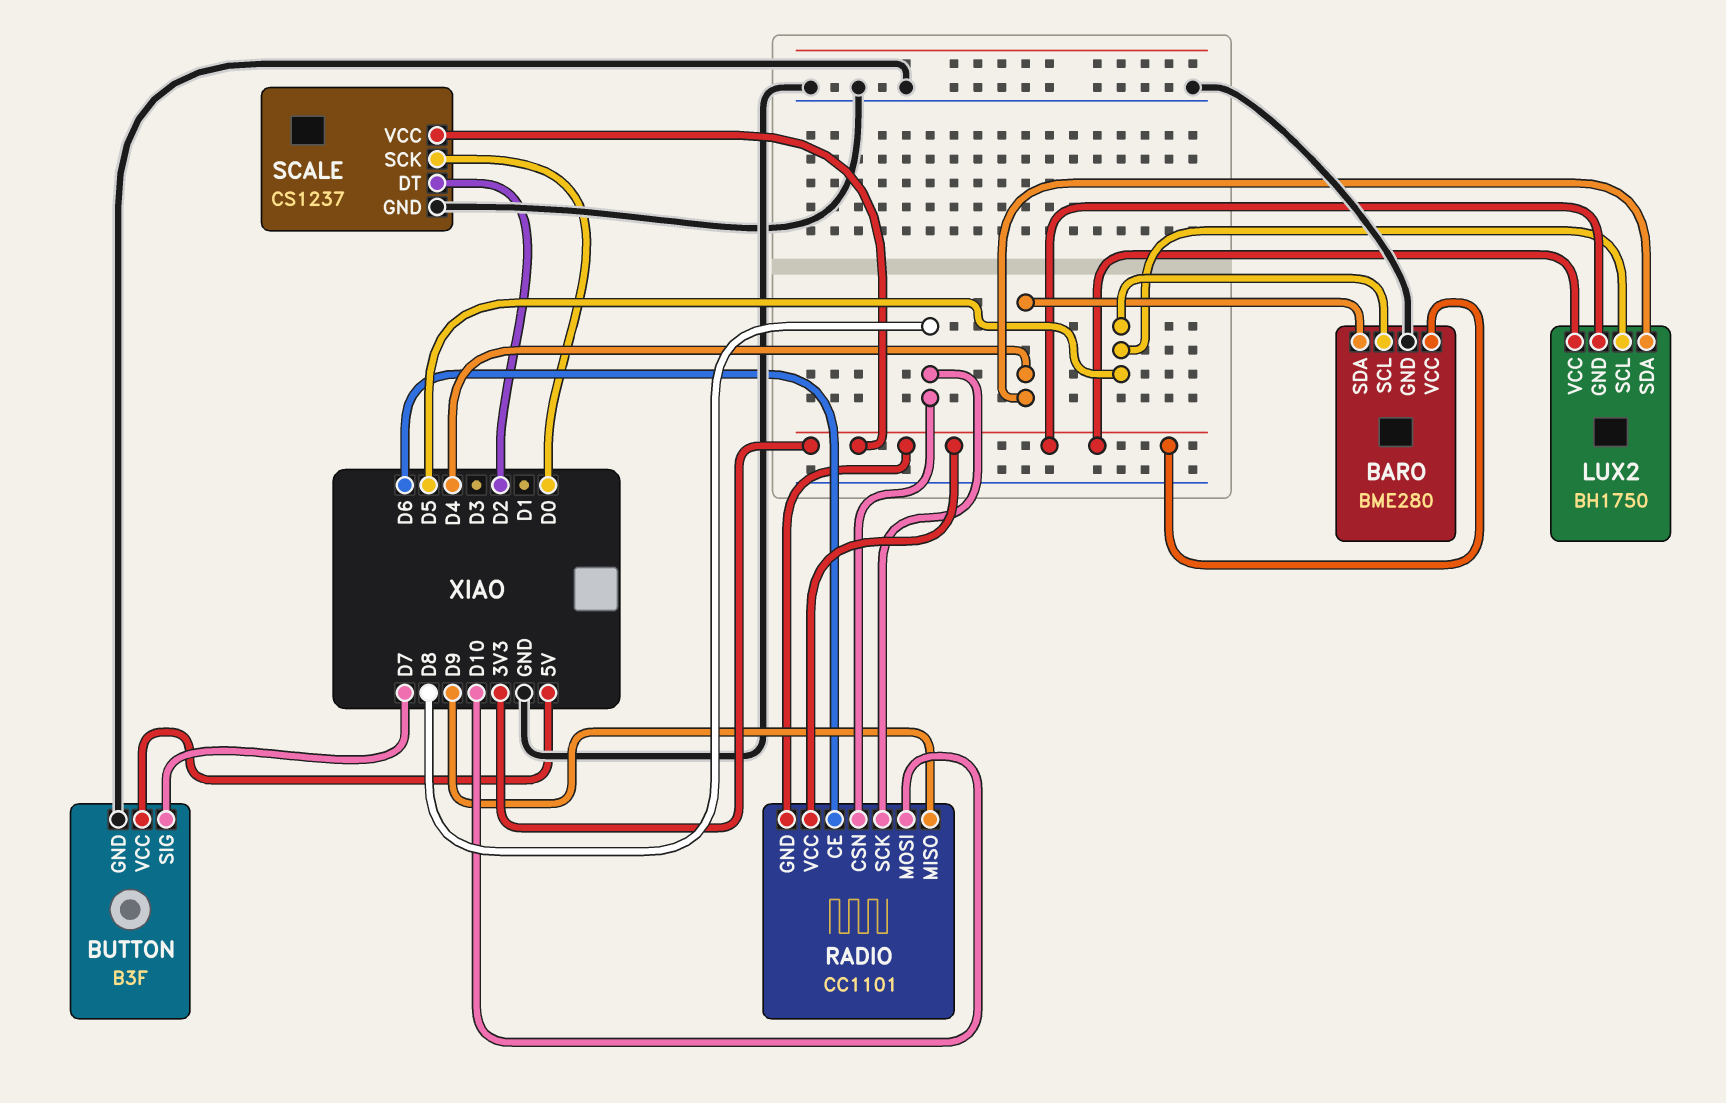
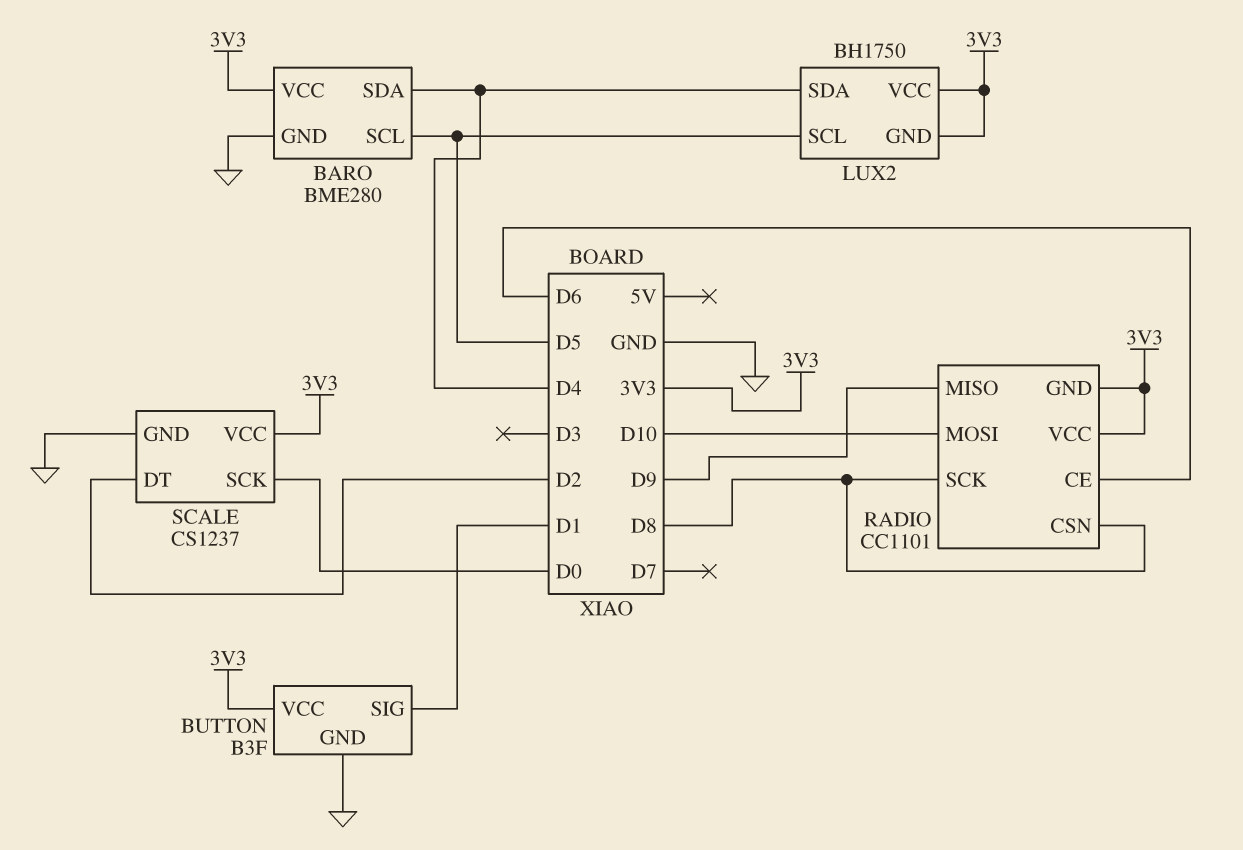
BUTTON pin SIG: D7 -> D1
BUTTON pin VCC: 5V -> 3V3

